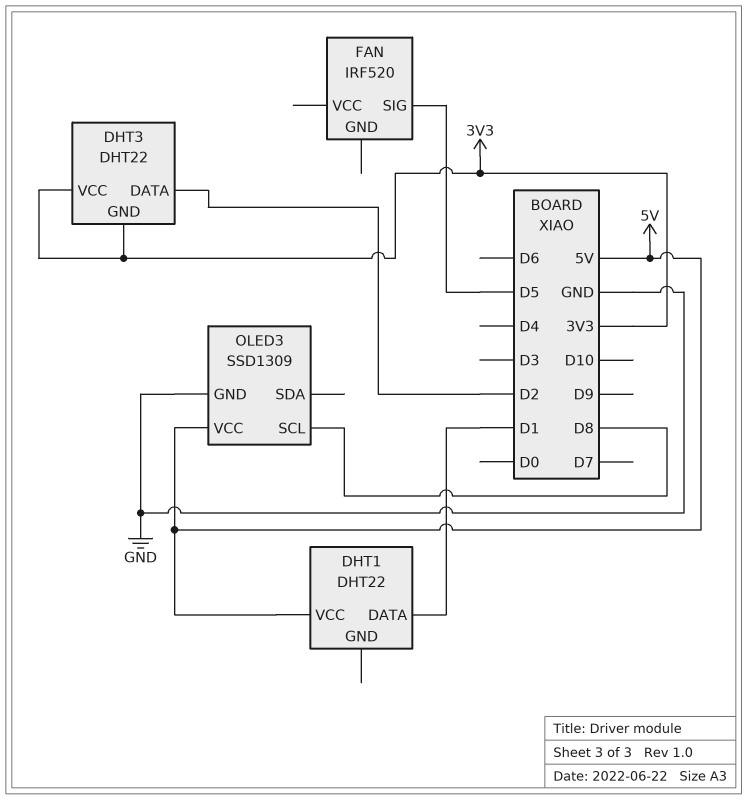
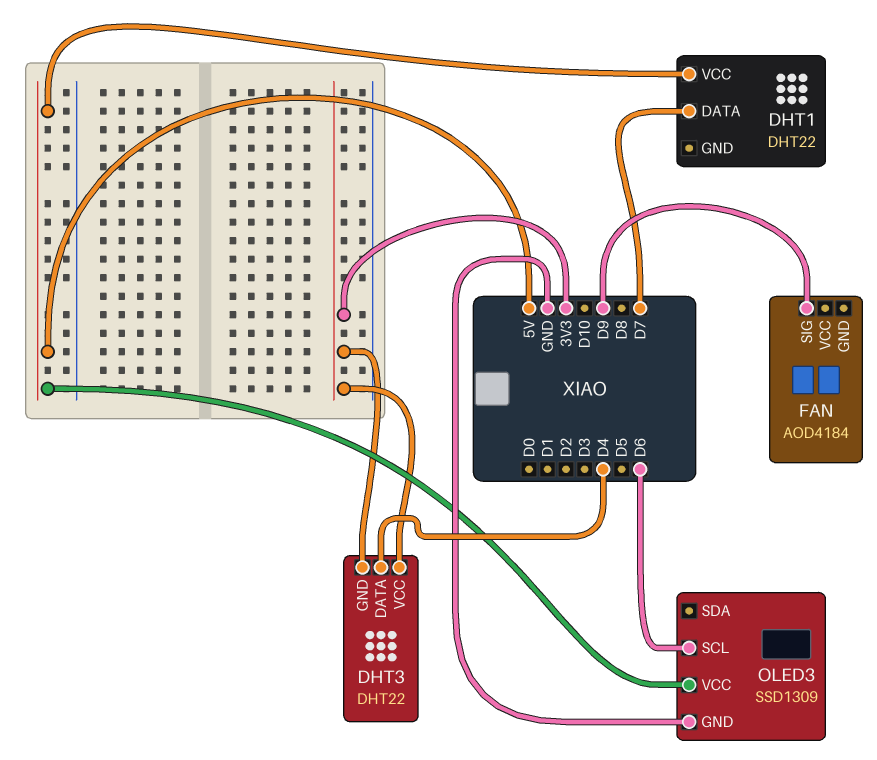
DHT1 pin DATA: D1 -> D7
DHT3 pin DATA: D2 -> D4
FAN: IRF520 -> AOD4184
FAN pin SIG: D5 -> D9
OLED3 pin SCL: D8 -> D6

